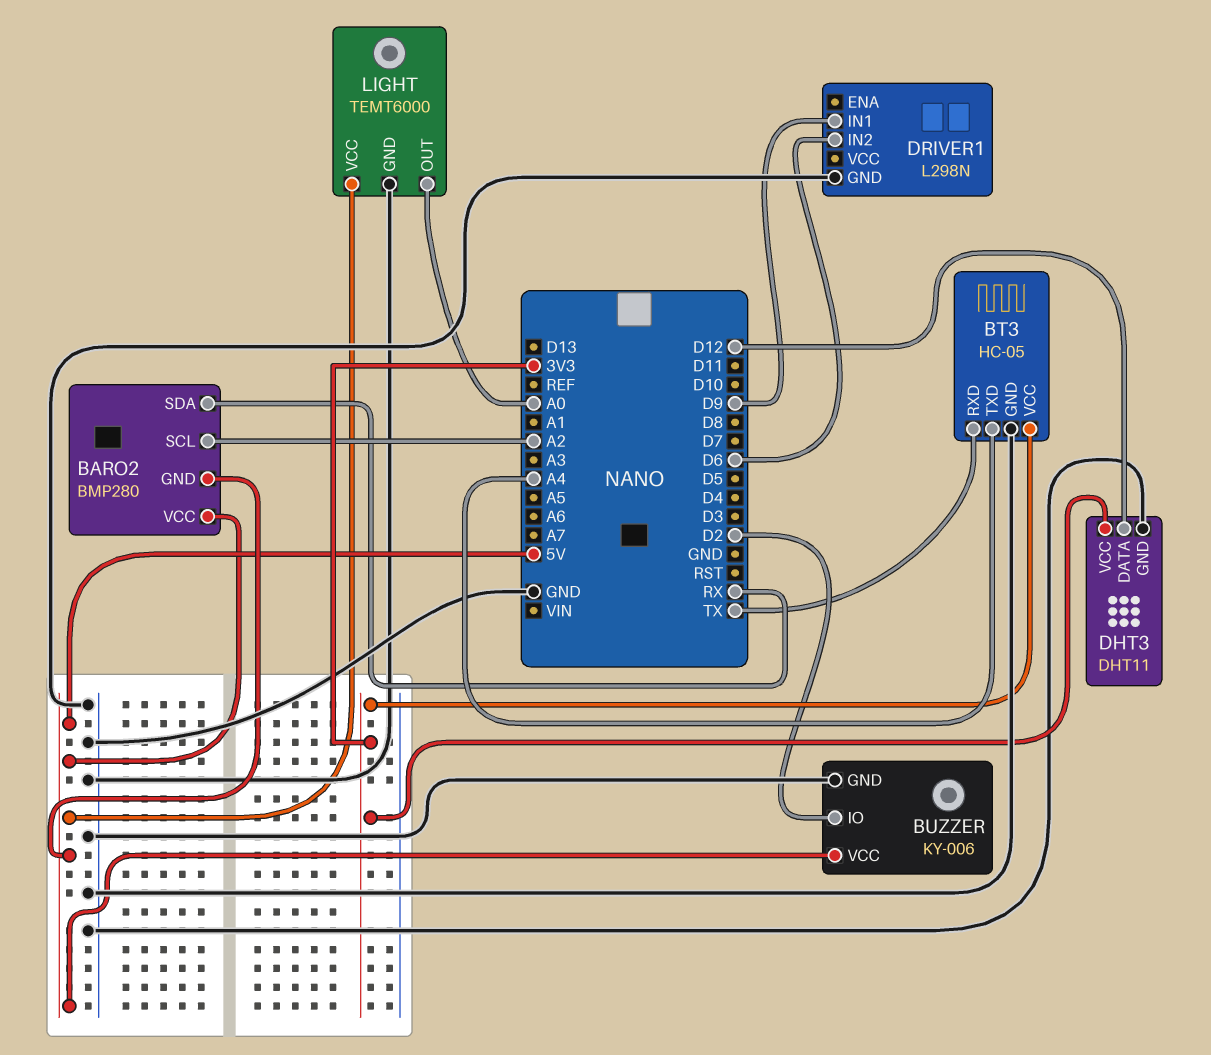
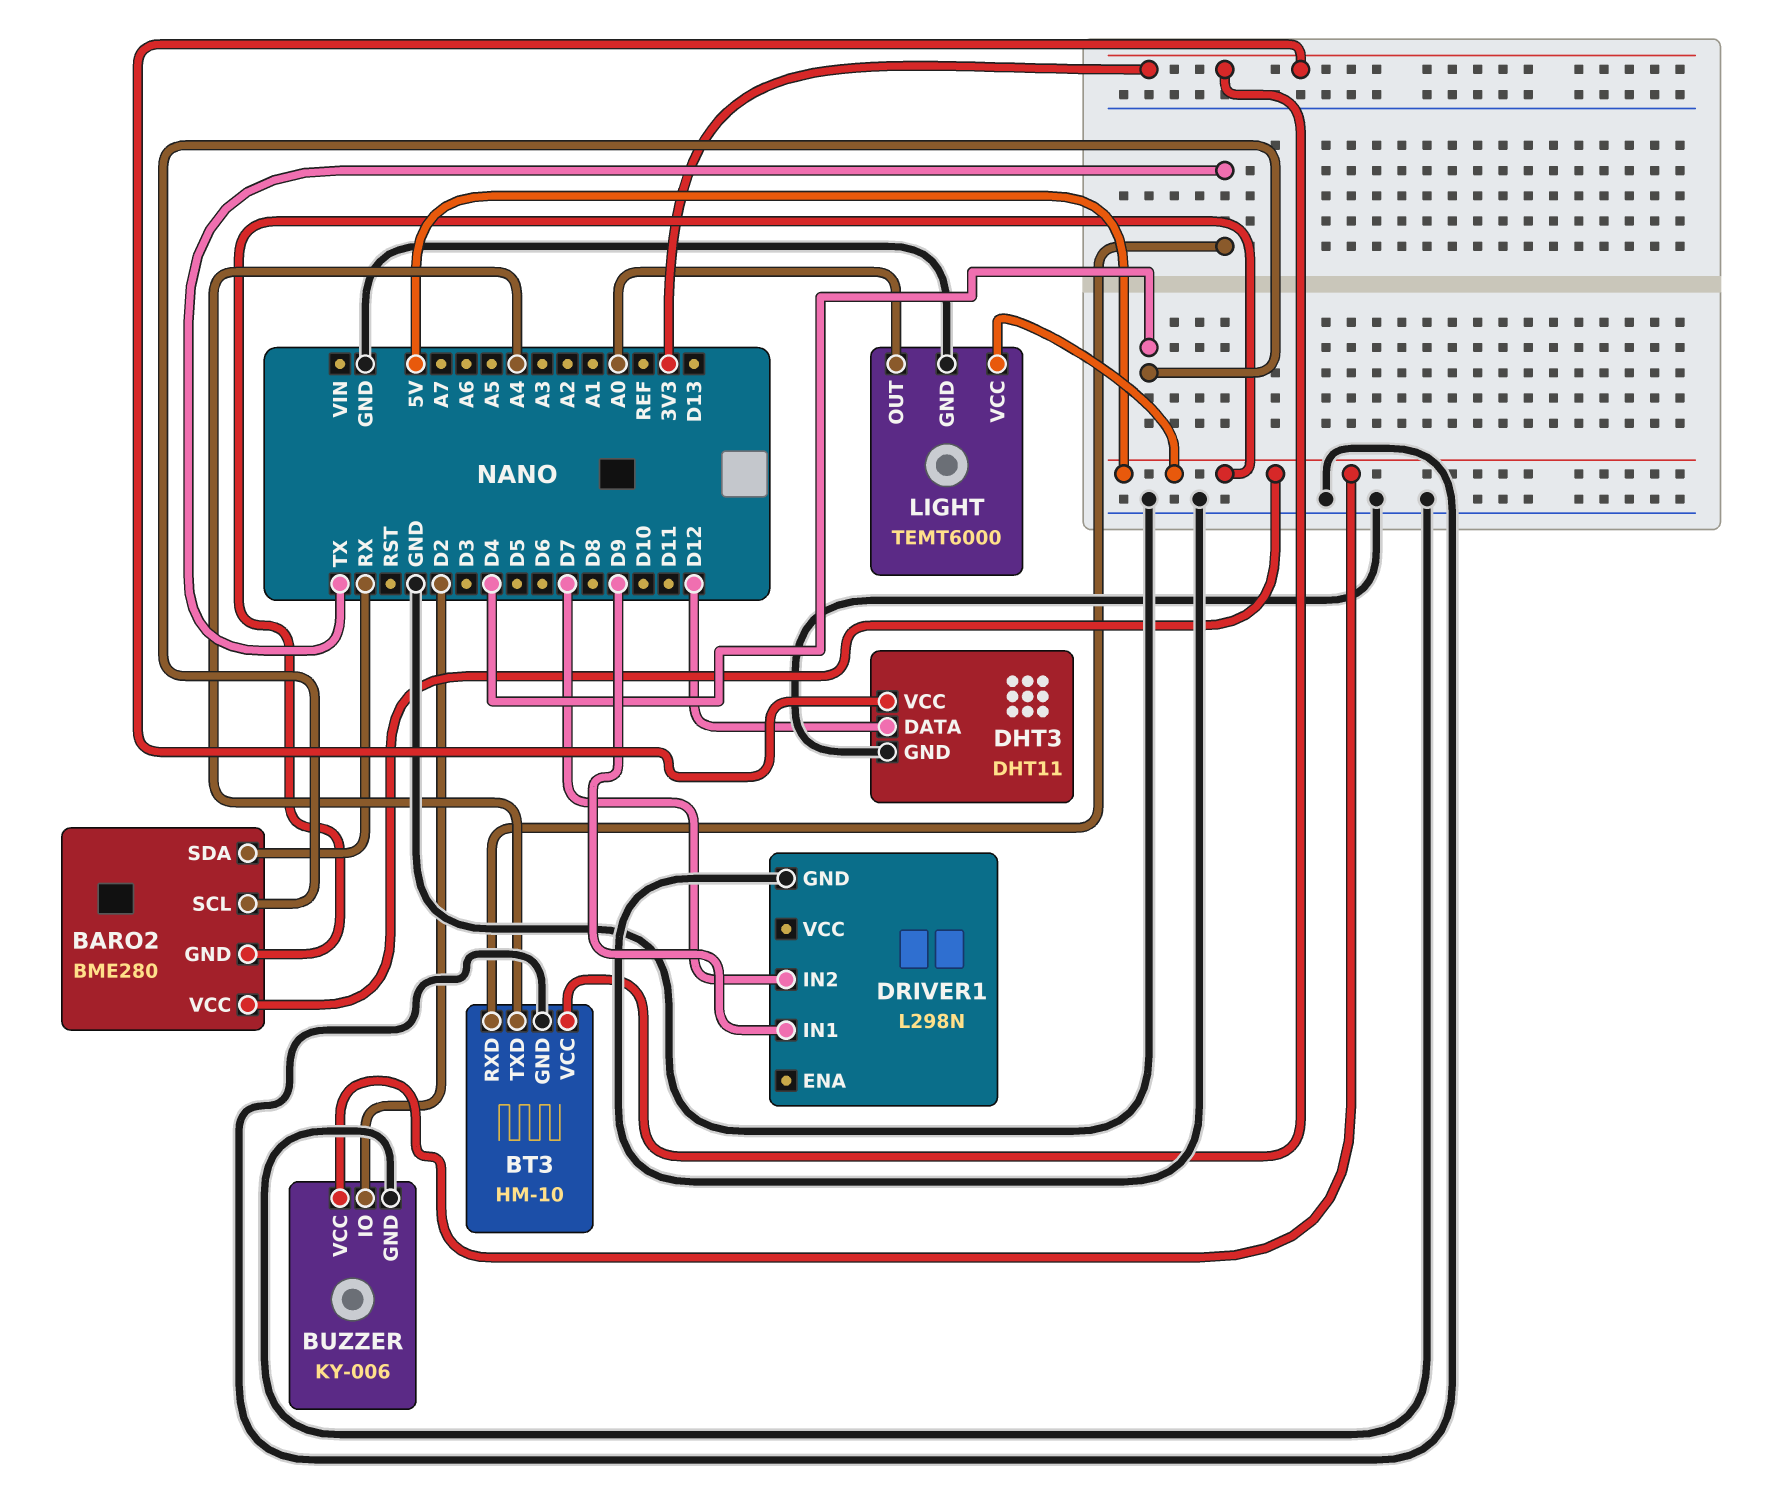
BARO2: BMP280 -> BME280
BARO2 pin SCL: A2 -> D4
BT3: HC-05 -> HM-10
DRIVER1 pin IN2: D6 -> D7

